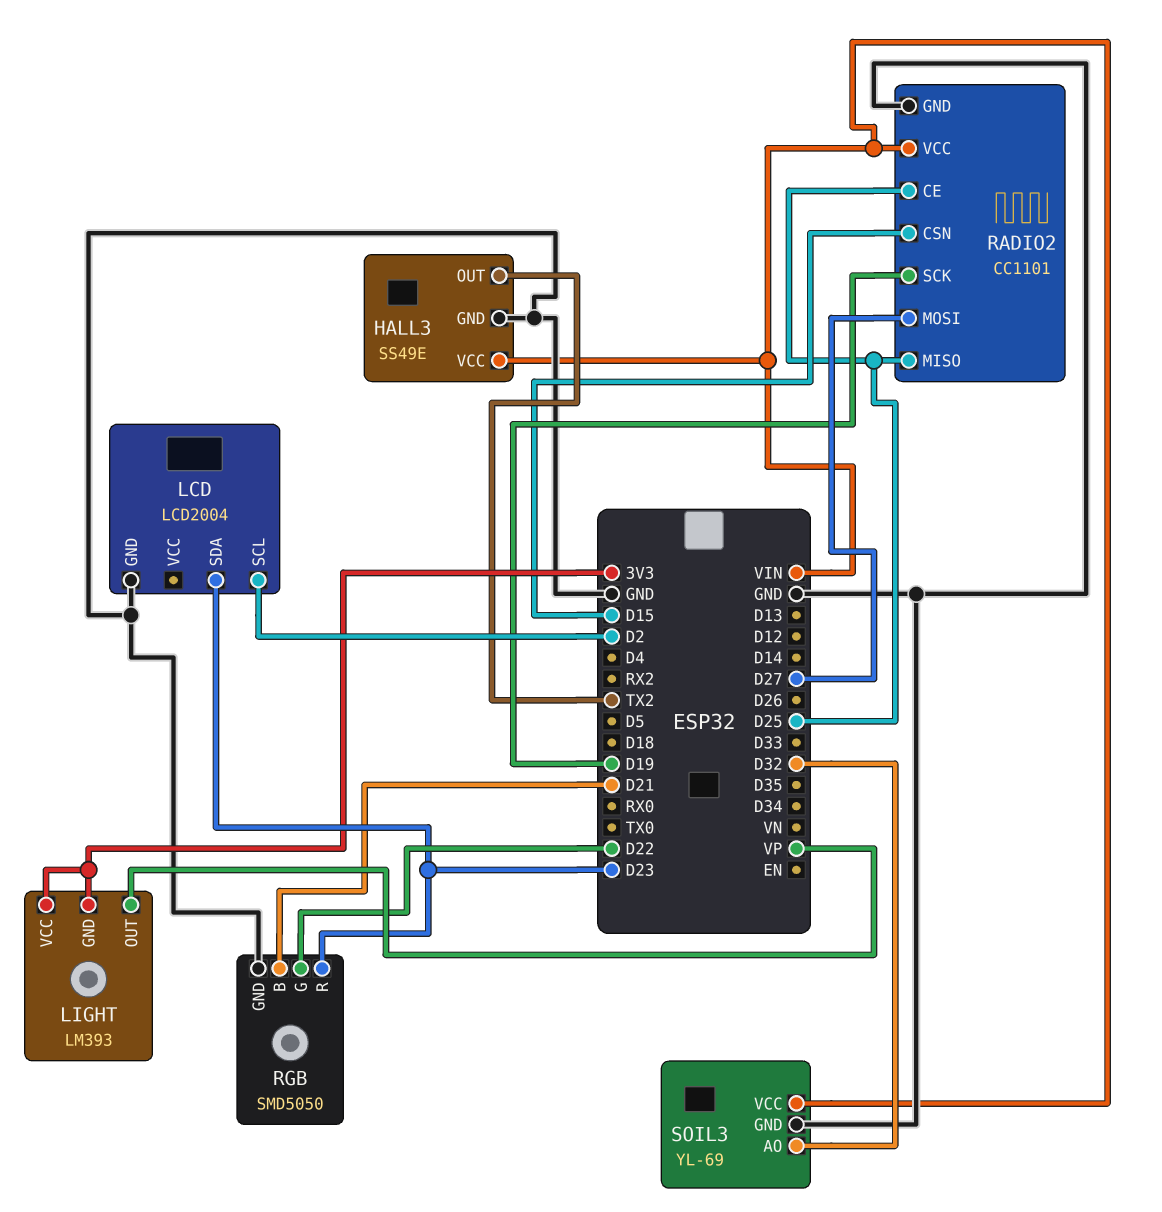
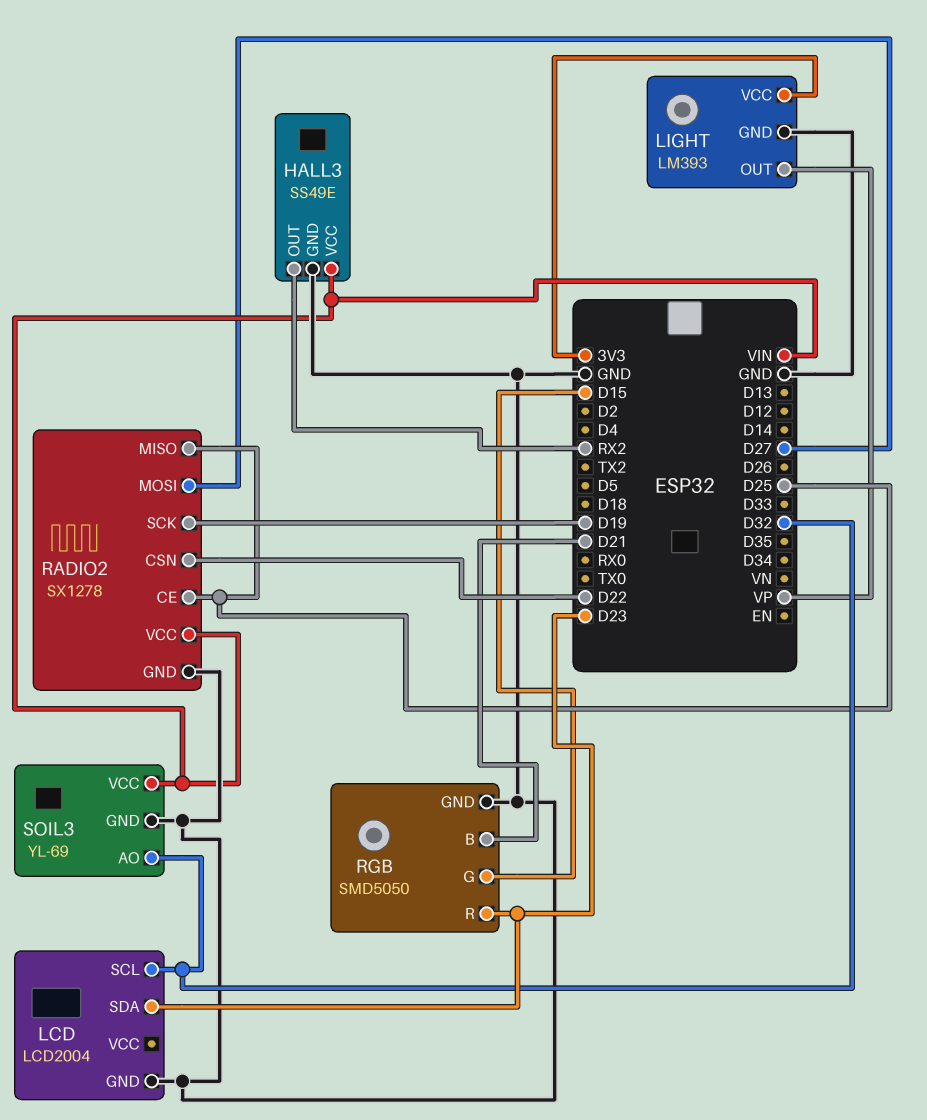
HALL3 pin OUT: TX2 -> RX2
LCD pin SCL: D2 -> D32
LIGHT pin GND: 3V3 -> GND
RADIO2: CC1101 -> SX1278
RADIO2 pin CSN: D15 -> D22
RGB pin G: D22 -> D15

